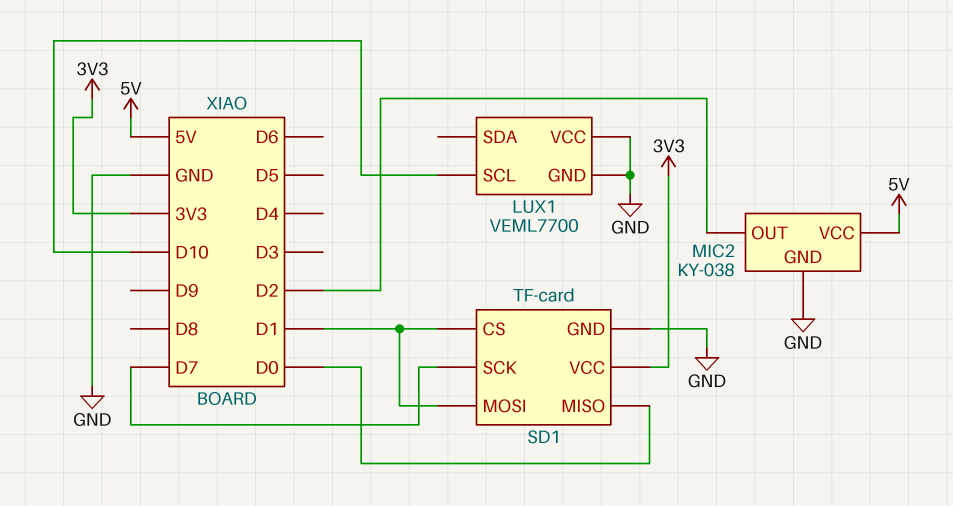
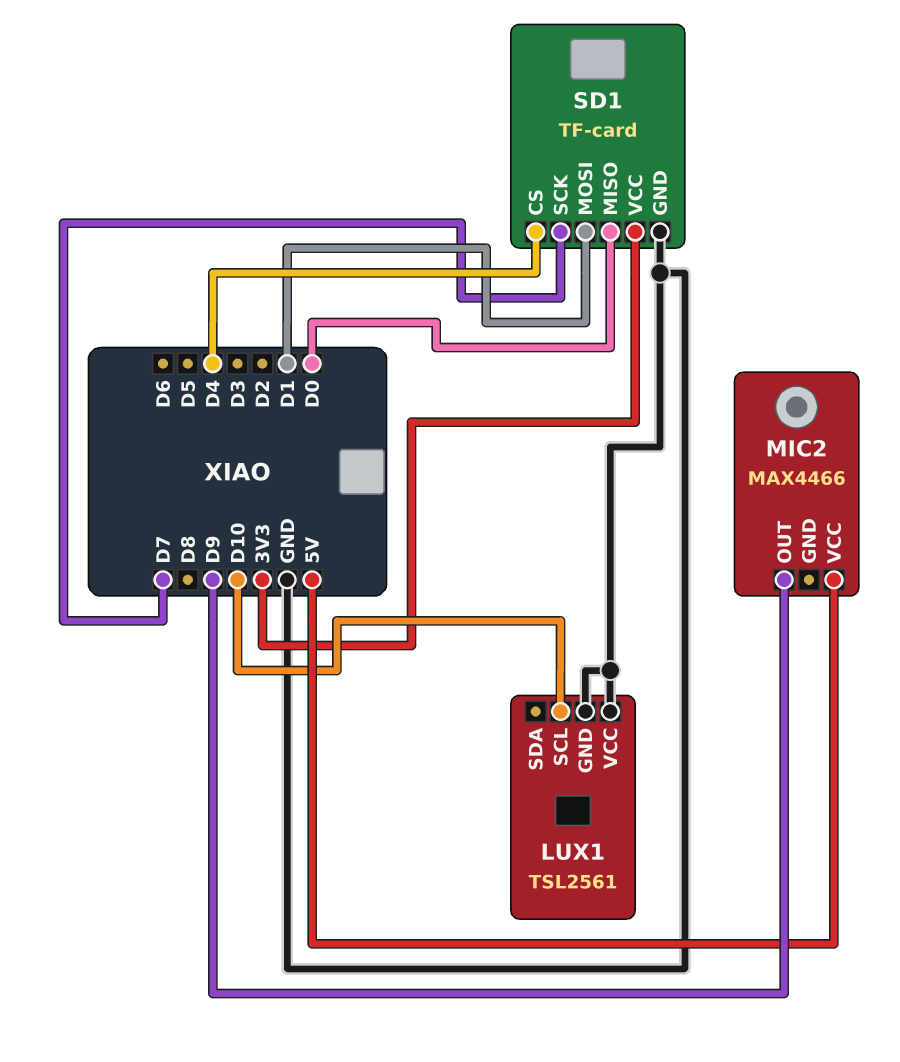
LUX1: VEML7700 -> TSL2561
MIC2: KY-038 -> MAX4466
MIC2 pin GND: GND -> none
MIC2 pin OUT: D2 -> D9
SD1 pin CS: D1 -> D4

